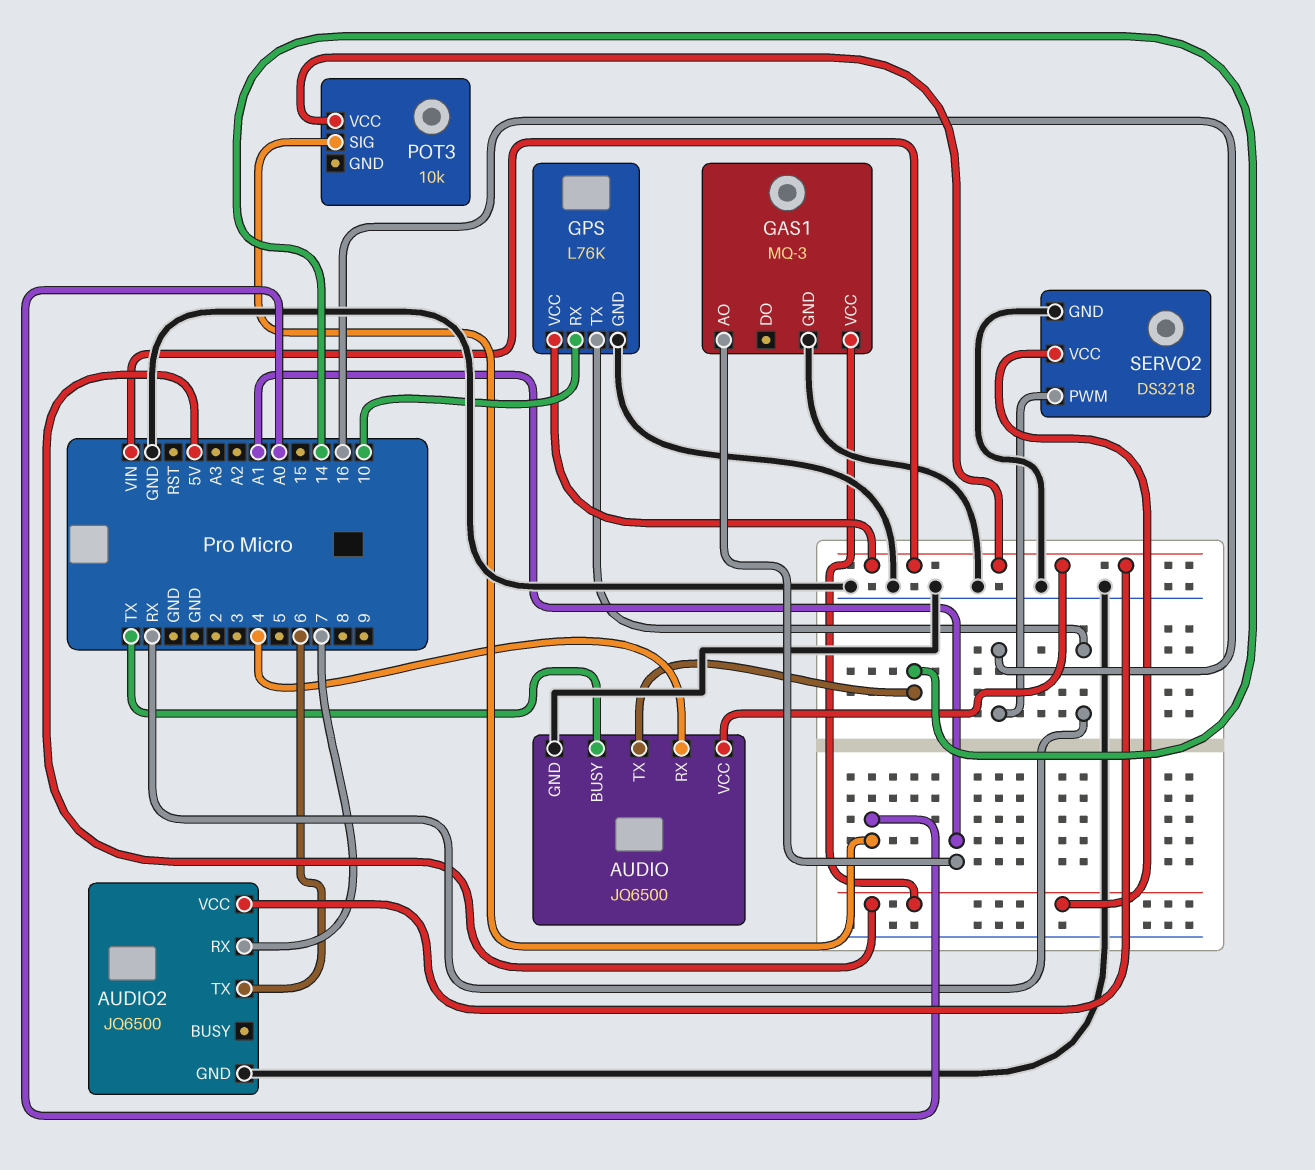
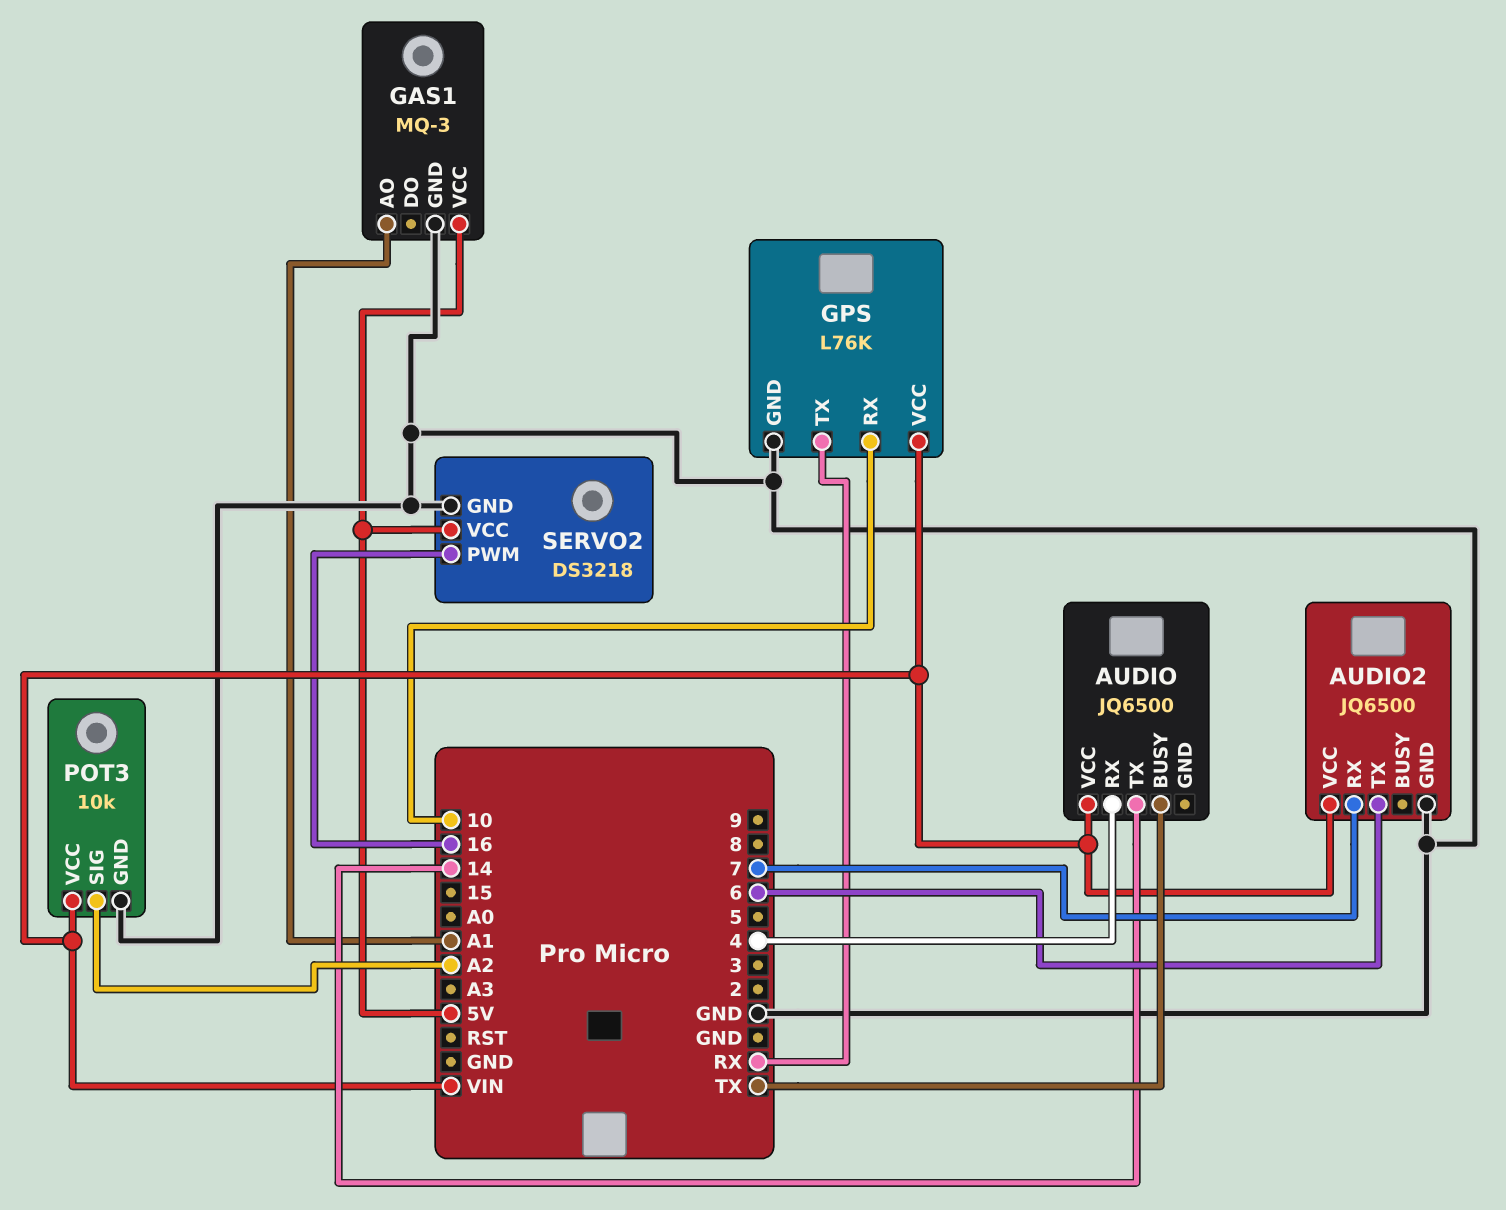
AUDIO pin GND: GND -> none
POT3 pin GND: none -> GND
POT3 pin SIG: A0 -> A2

